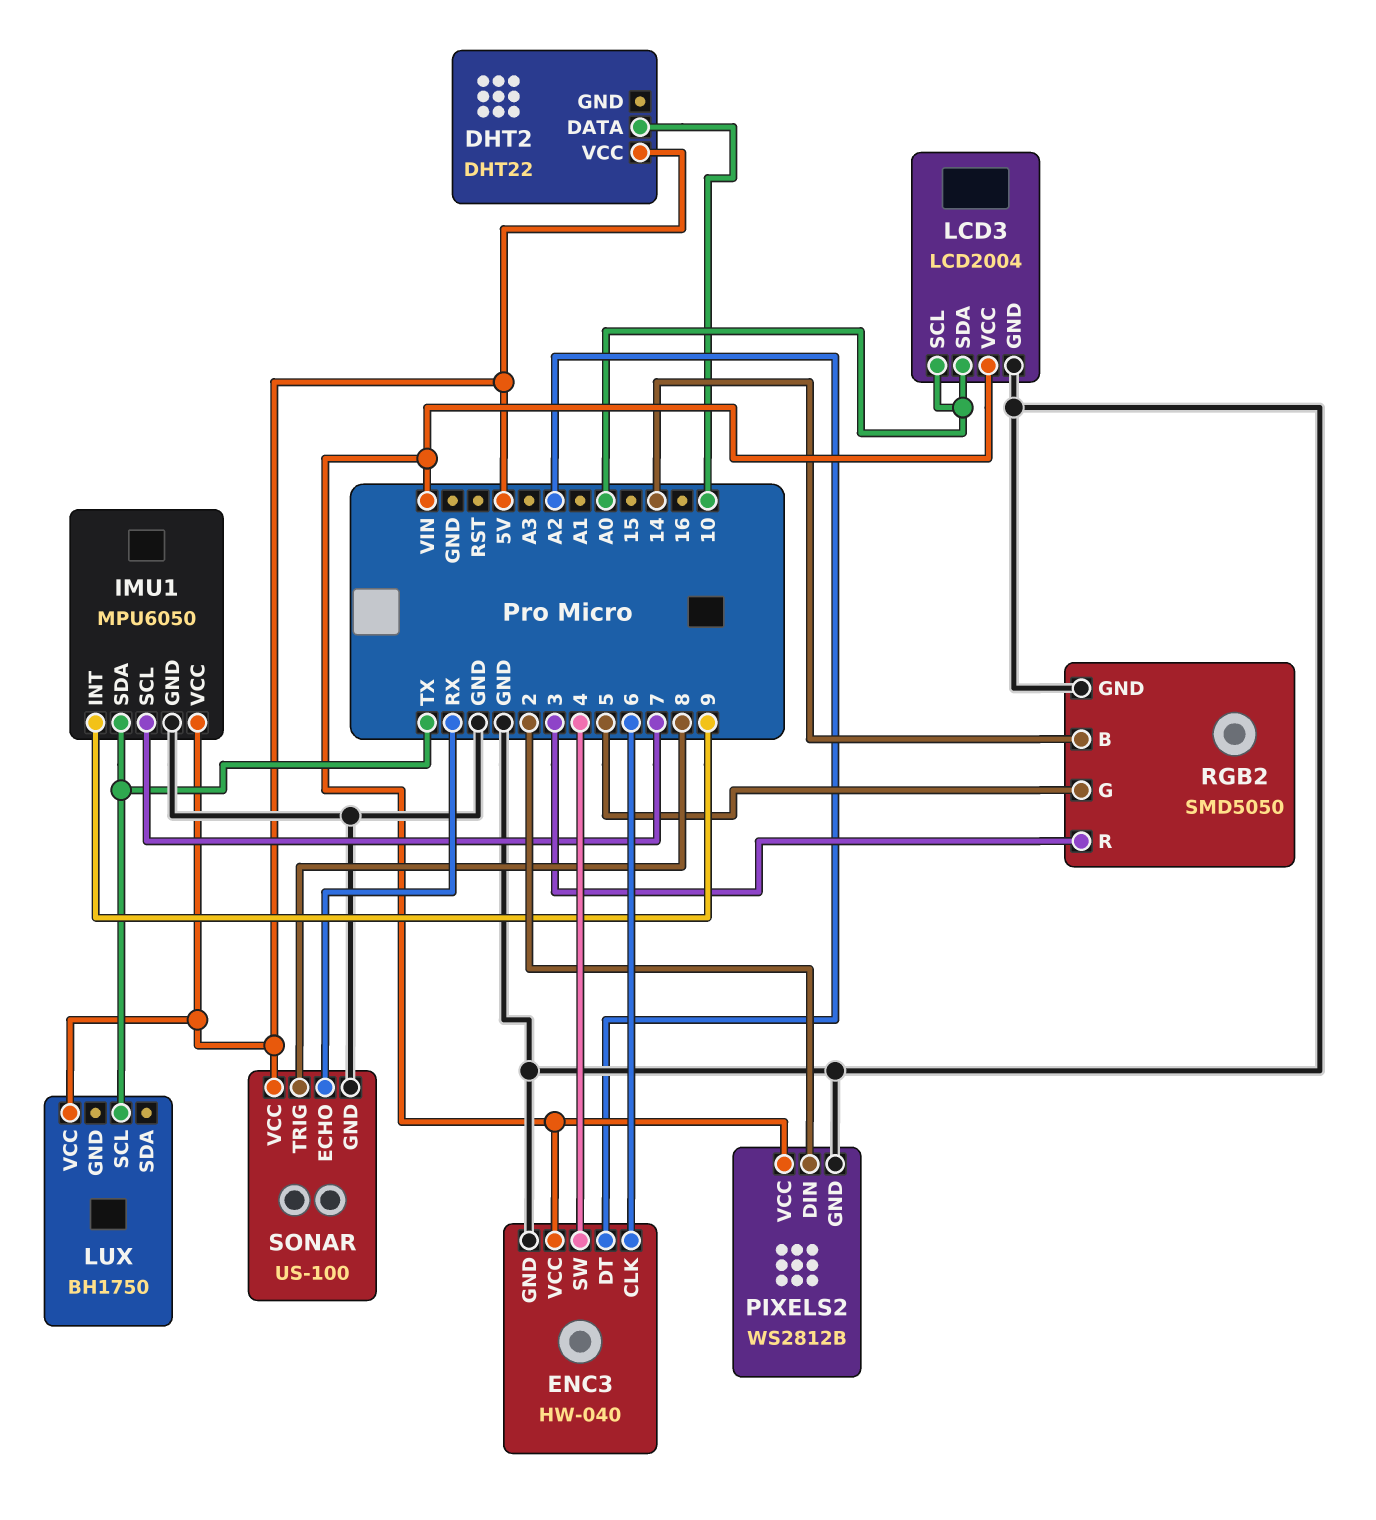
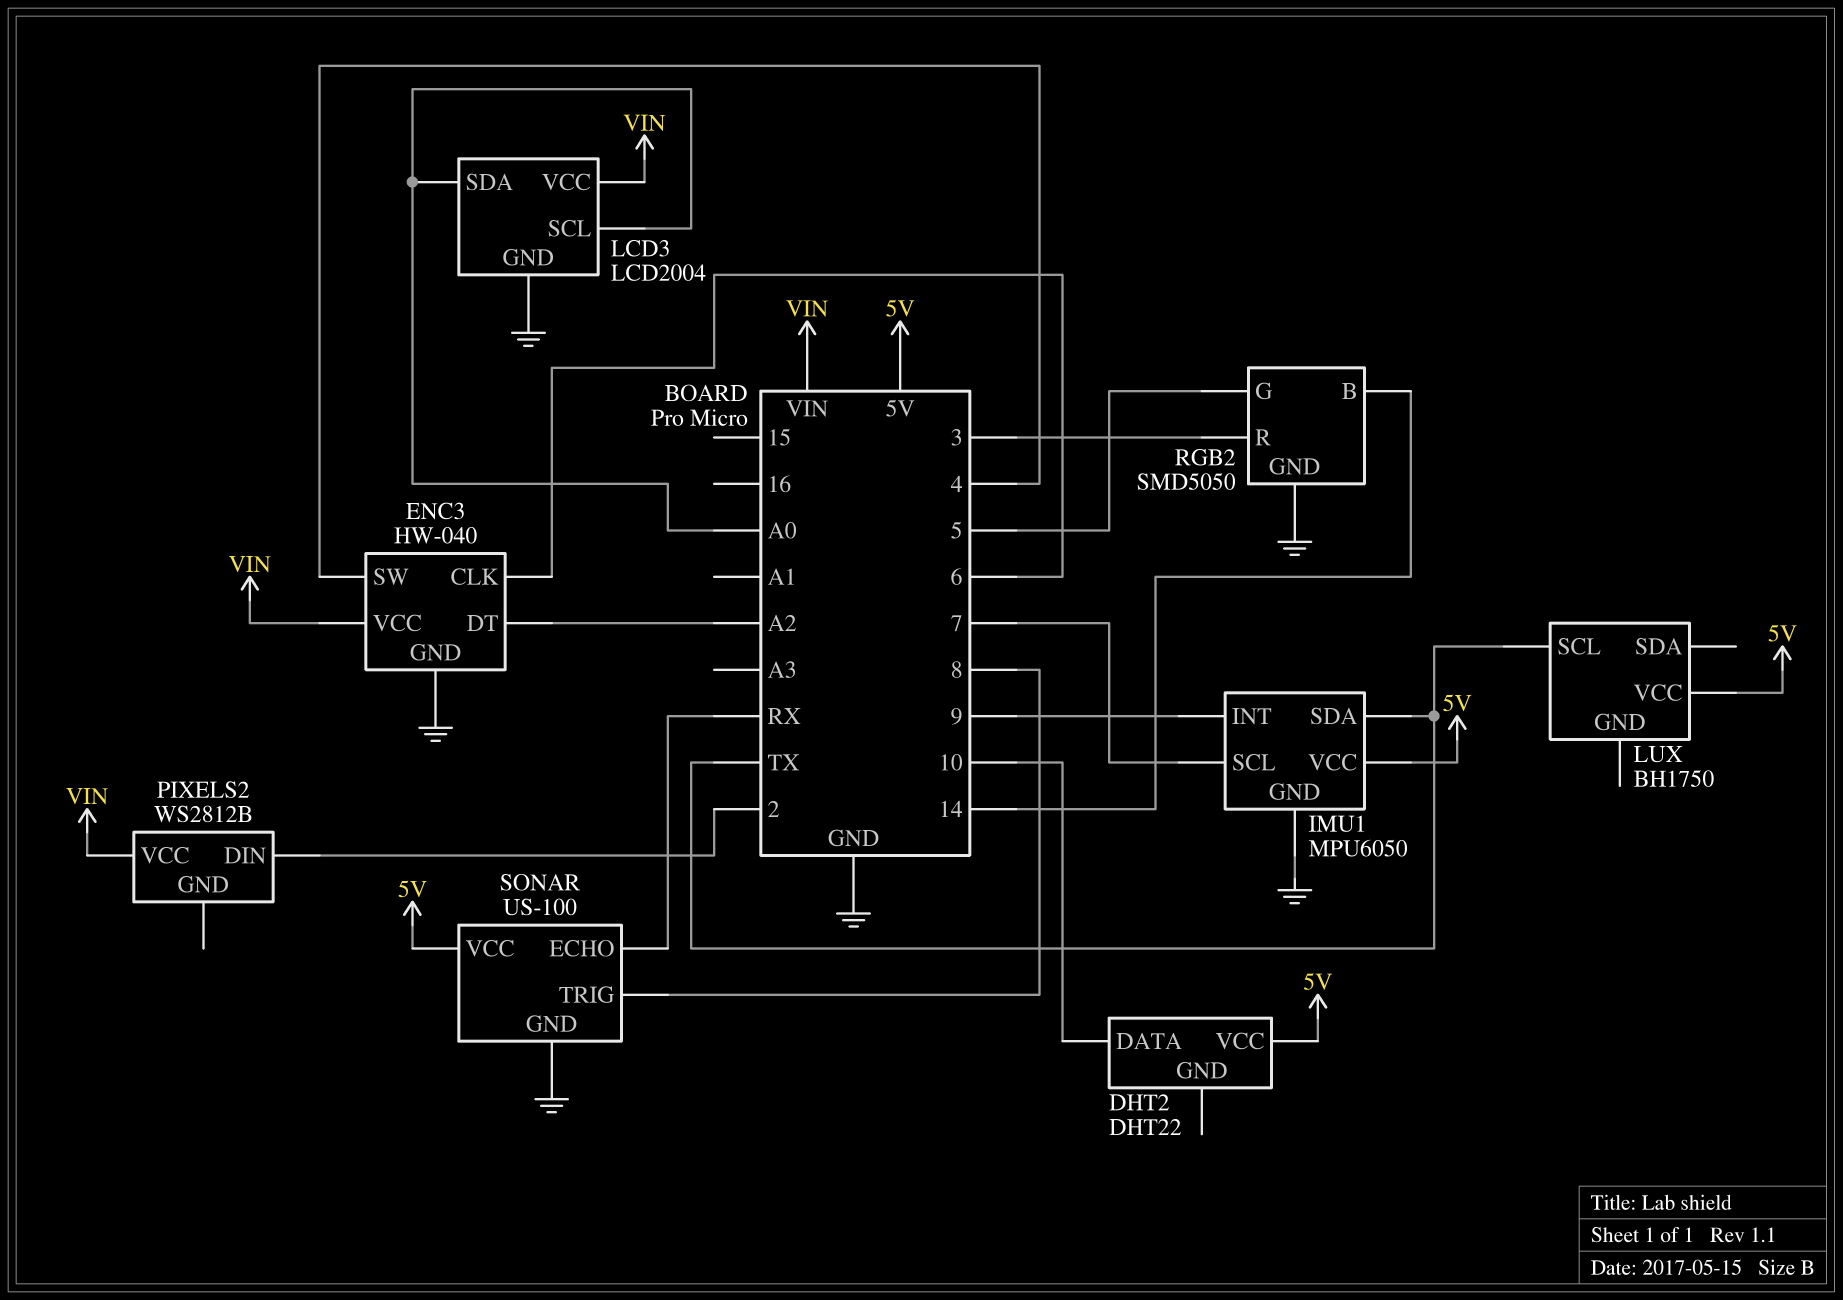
PIXELS2 pin GND: GND -> none

